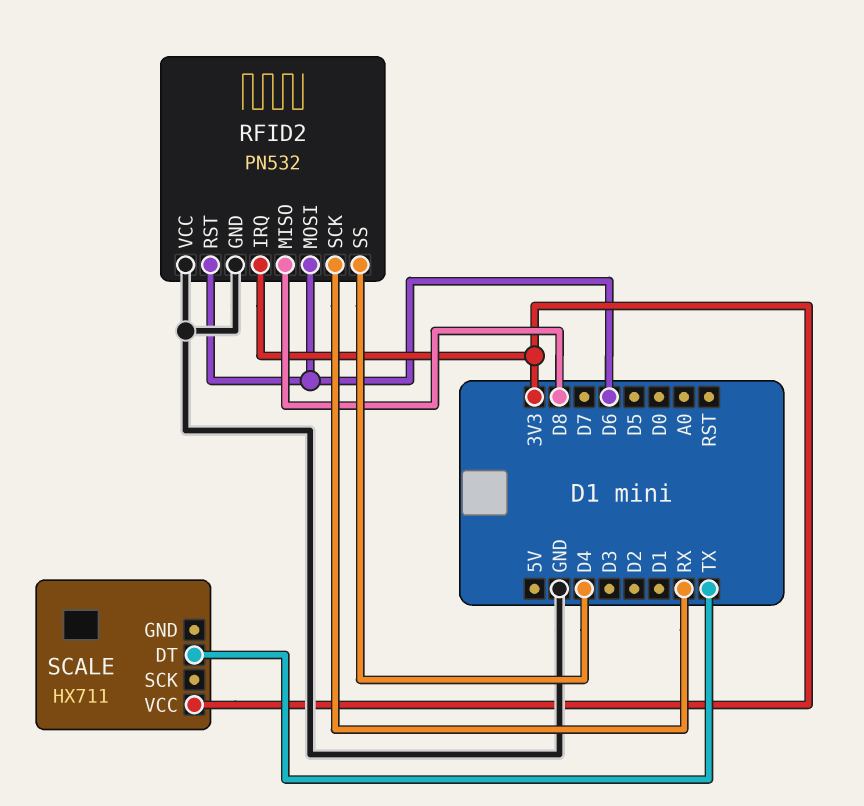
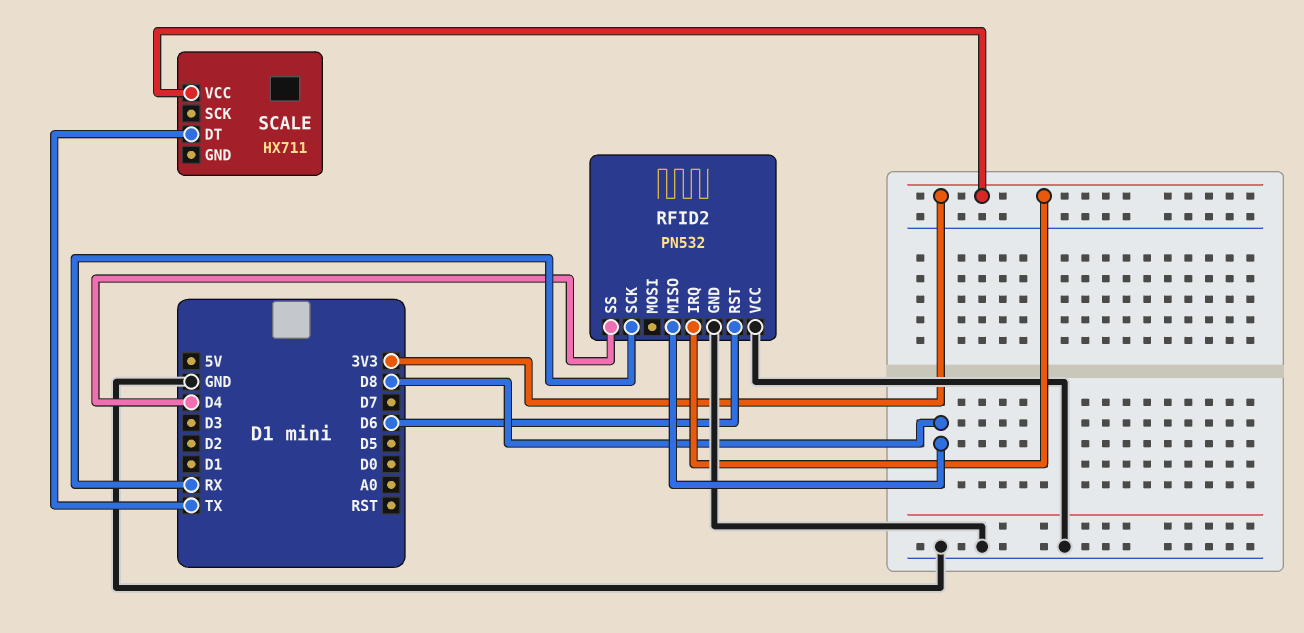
RFID2 pin MOSI: D6 -> none

